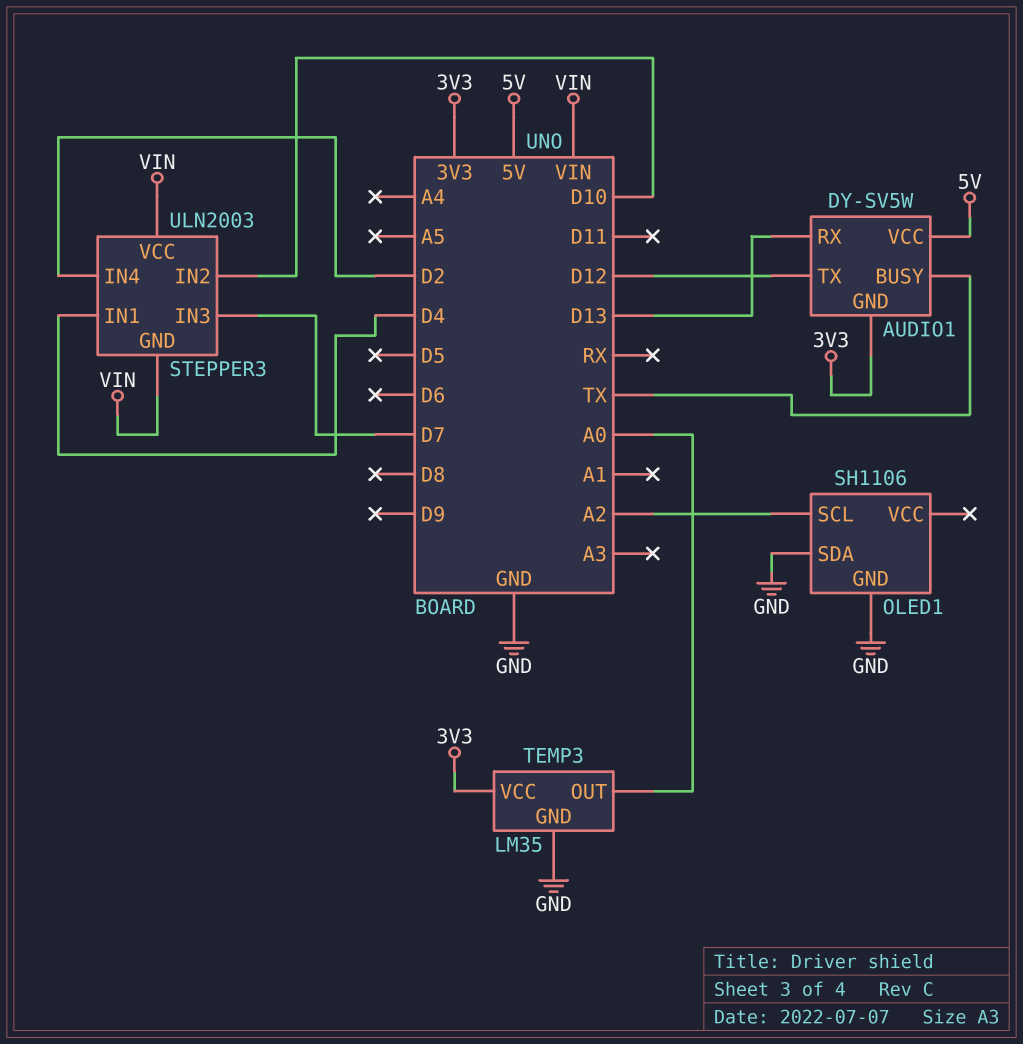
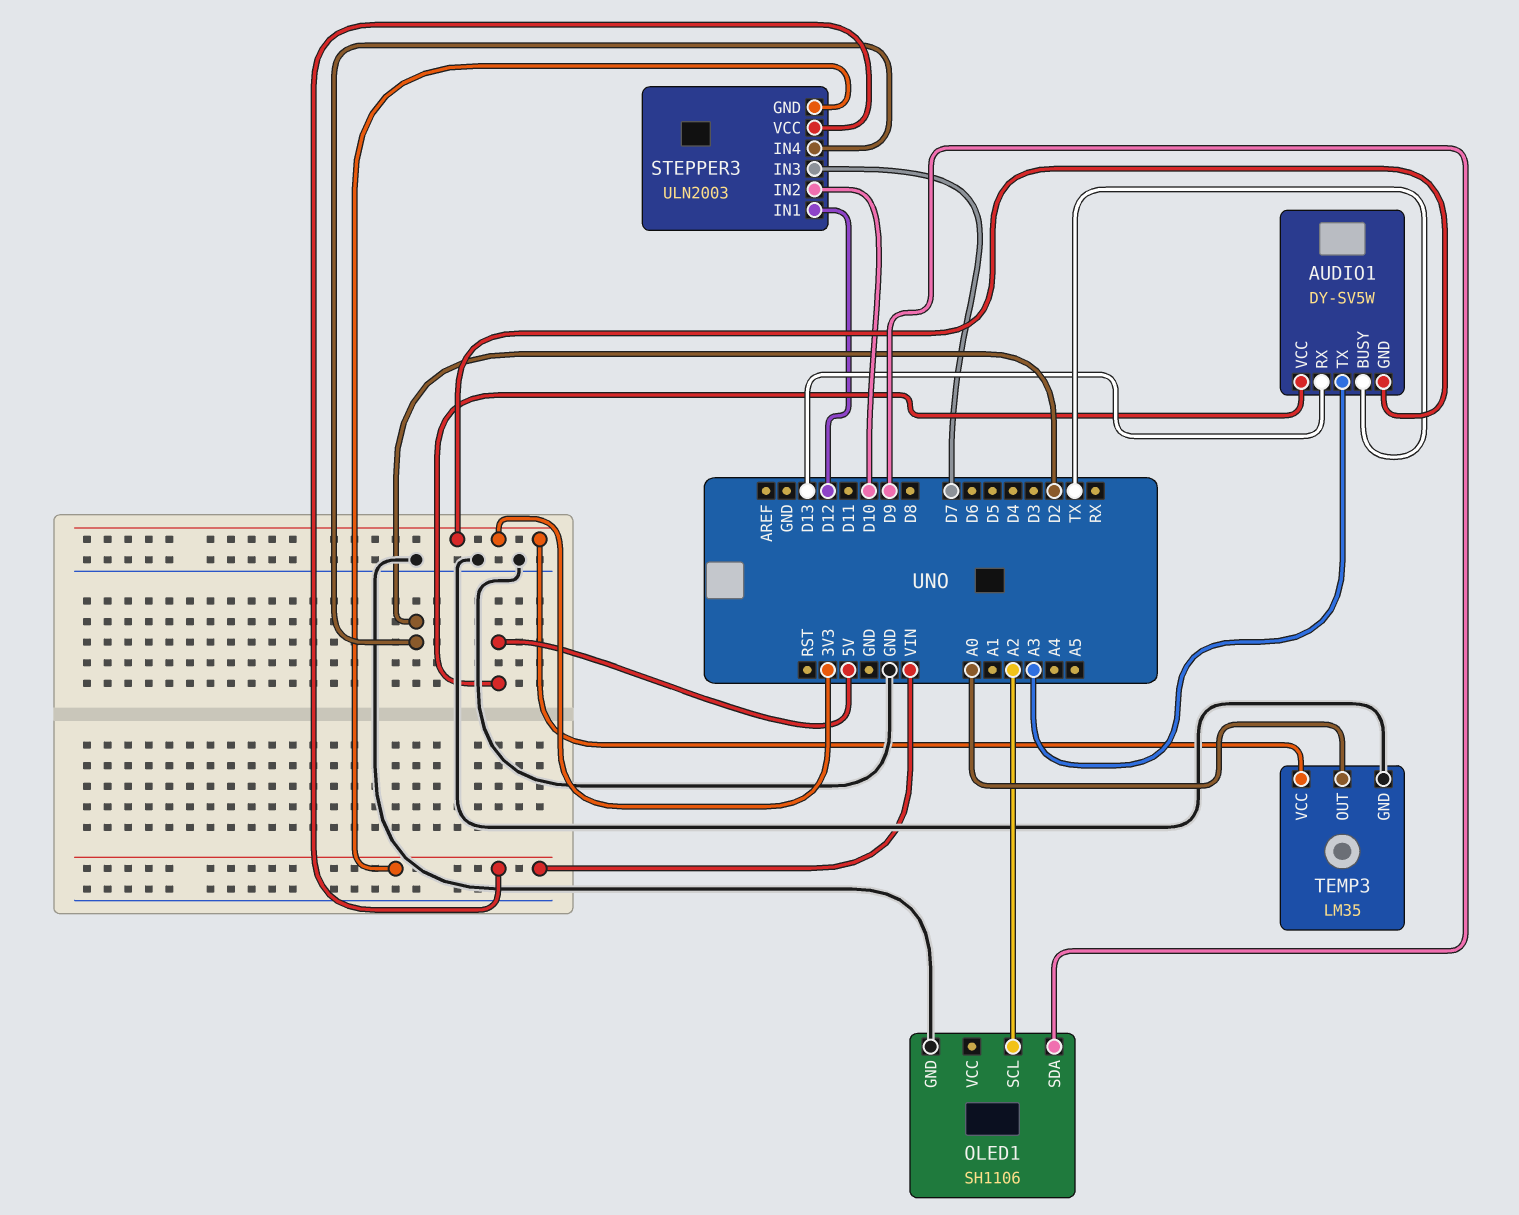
AUDIO1 pin TX: D12 -> A3
OLED1 pin SDA: GND -> D9
STEPPER3 pin IN1: D4 -> D12

